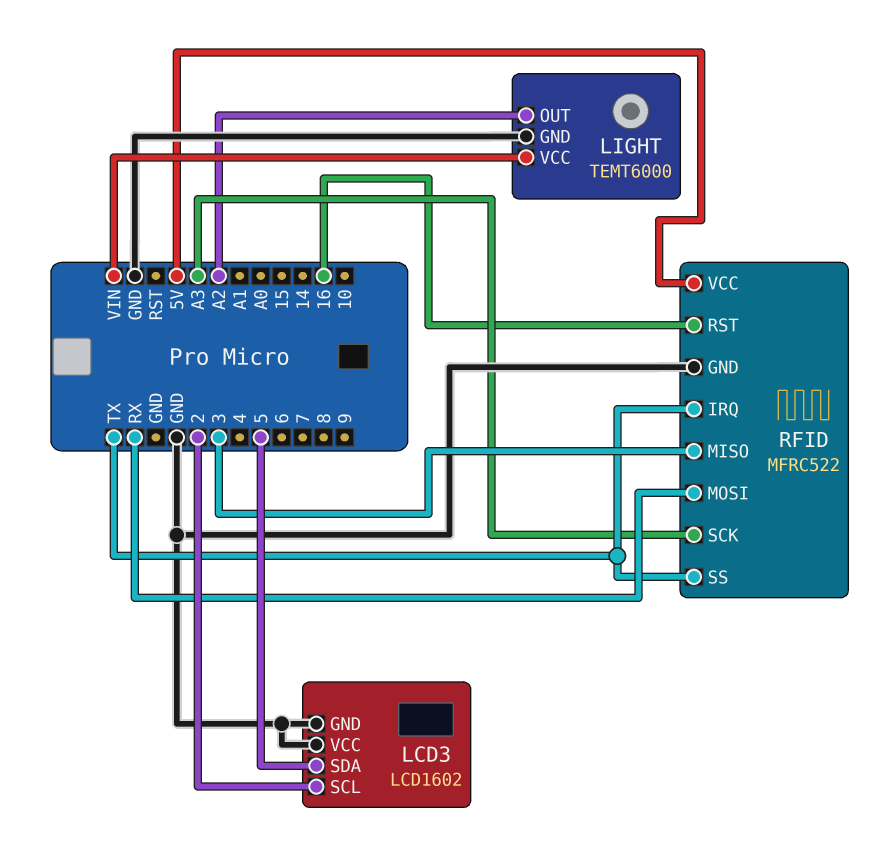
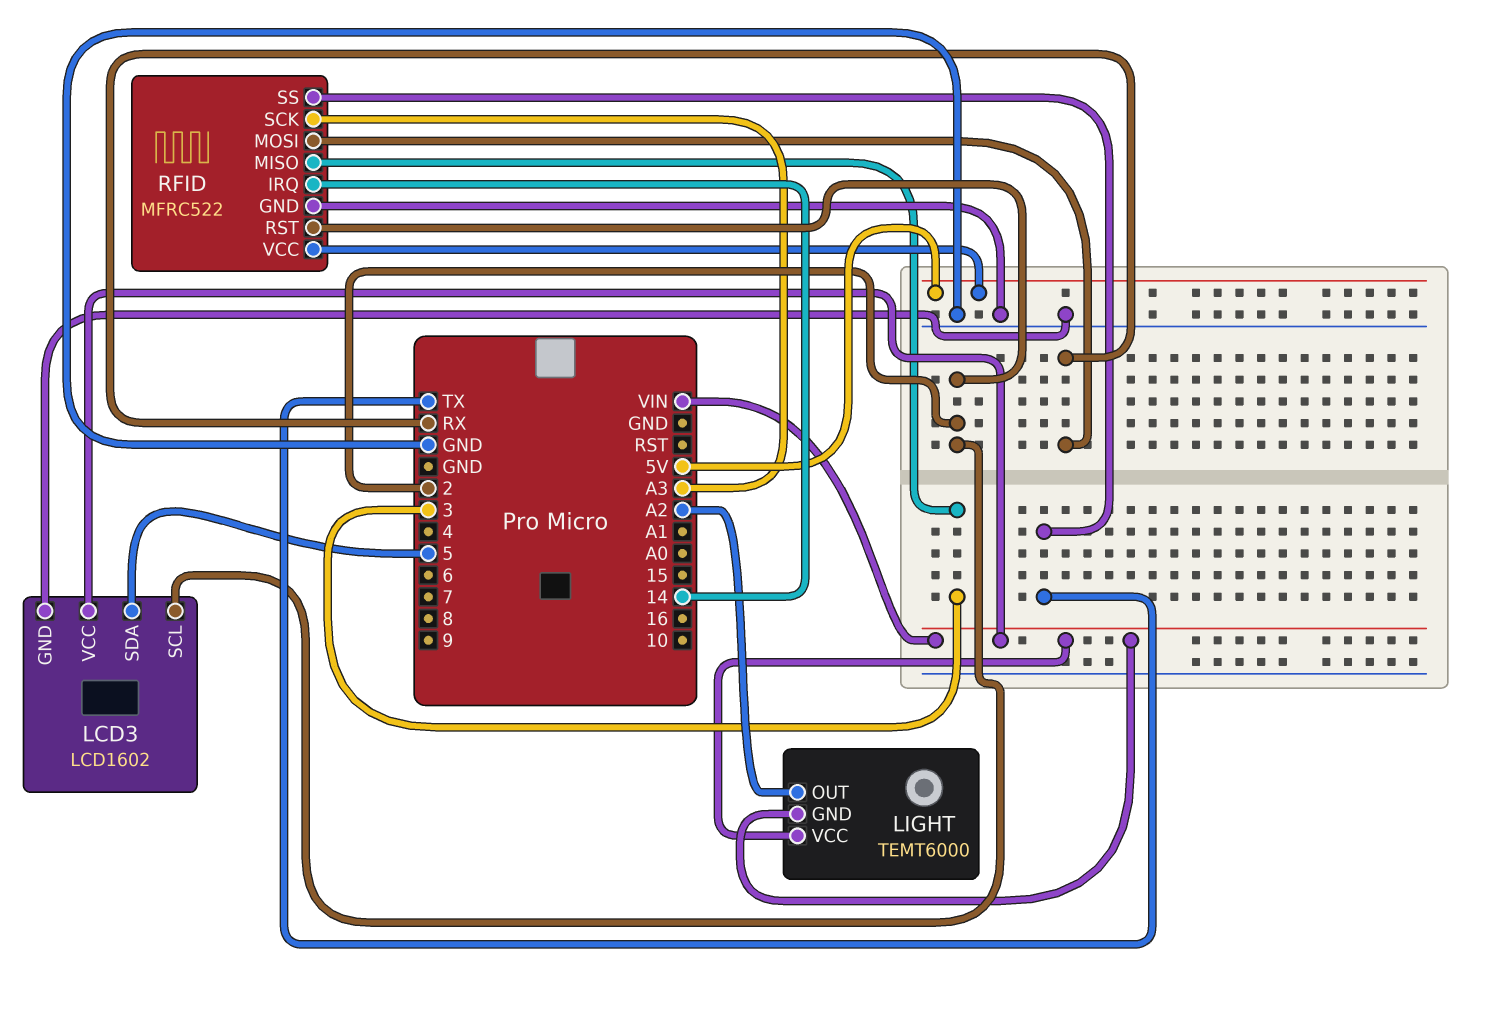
LCD3 pin VCC: GND -> VIN
LIGHT pin GND: GND -> VIN
RFID pin IRQ: TX -> 14
RFID pin RST: 16 -> 2

